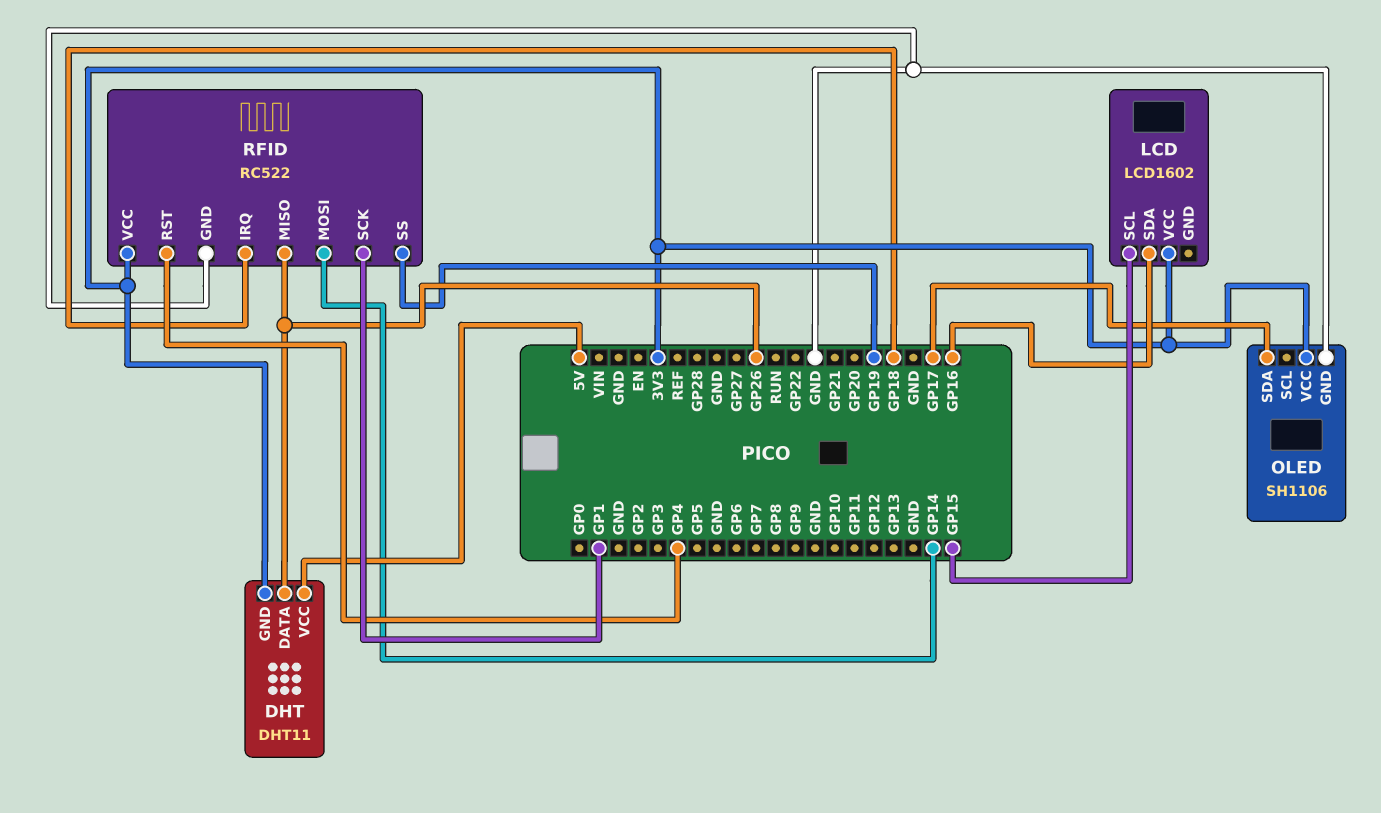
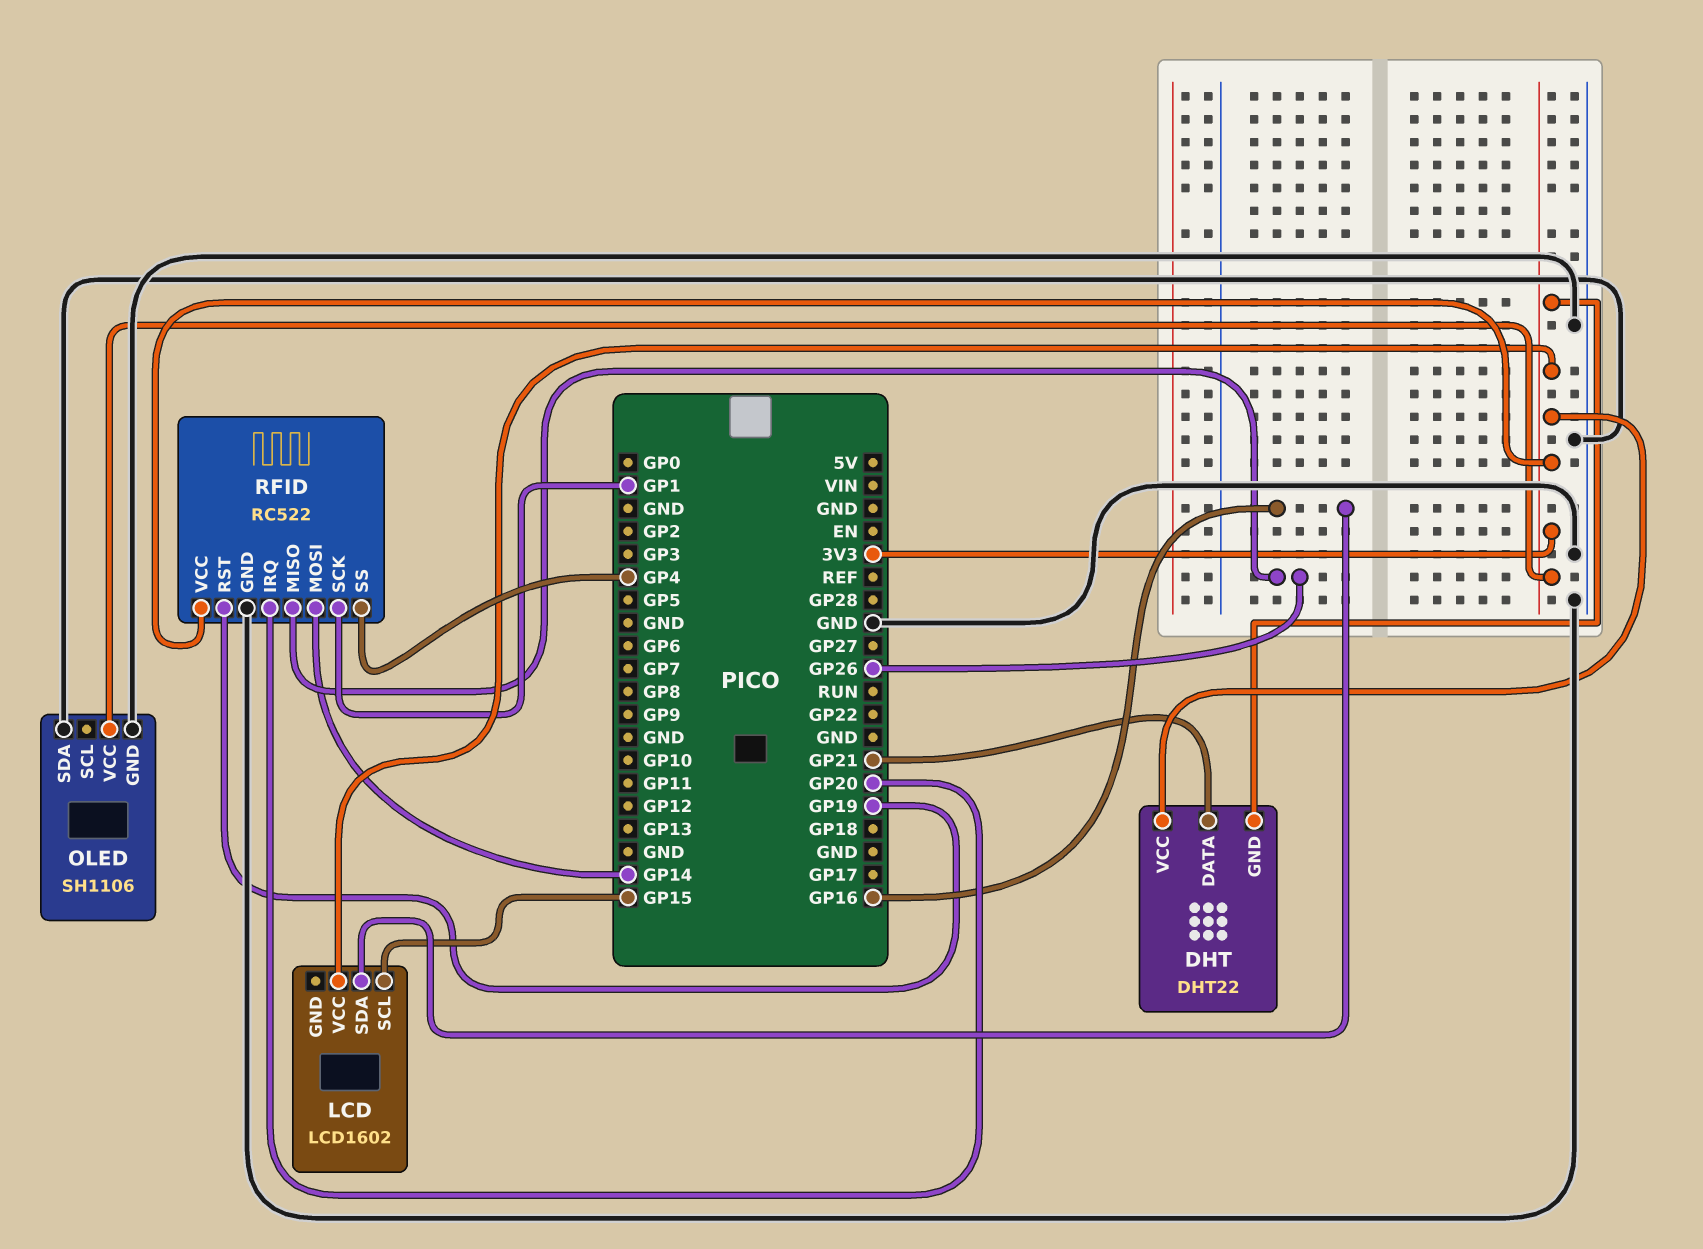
DHT: DHT11 -> DHT22
DHT pin DATA: GP26 -> GP21
DHT pin VCC: 5V -> 3V3
OLED pin SDA: GP17 -> GND
RFID pin IRQ: GP18 -> GP20
RFID pin RST: GP4 -> GP19
RFID pin SS: GP19 -> GP4

